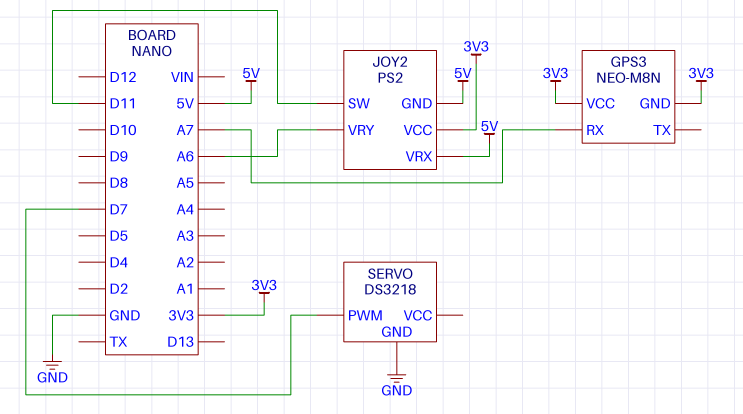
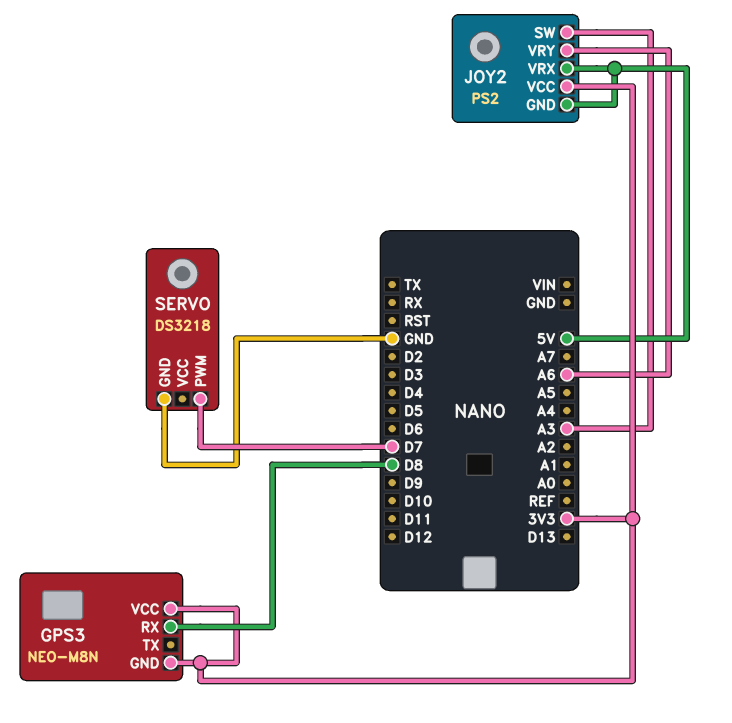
GPS3 pin RX: A7 -> D8
JOY2 pin SW: D11 -> A3

